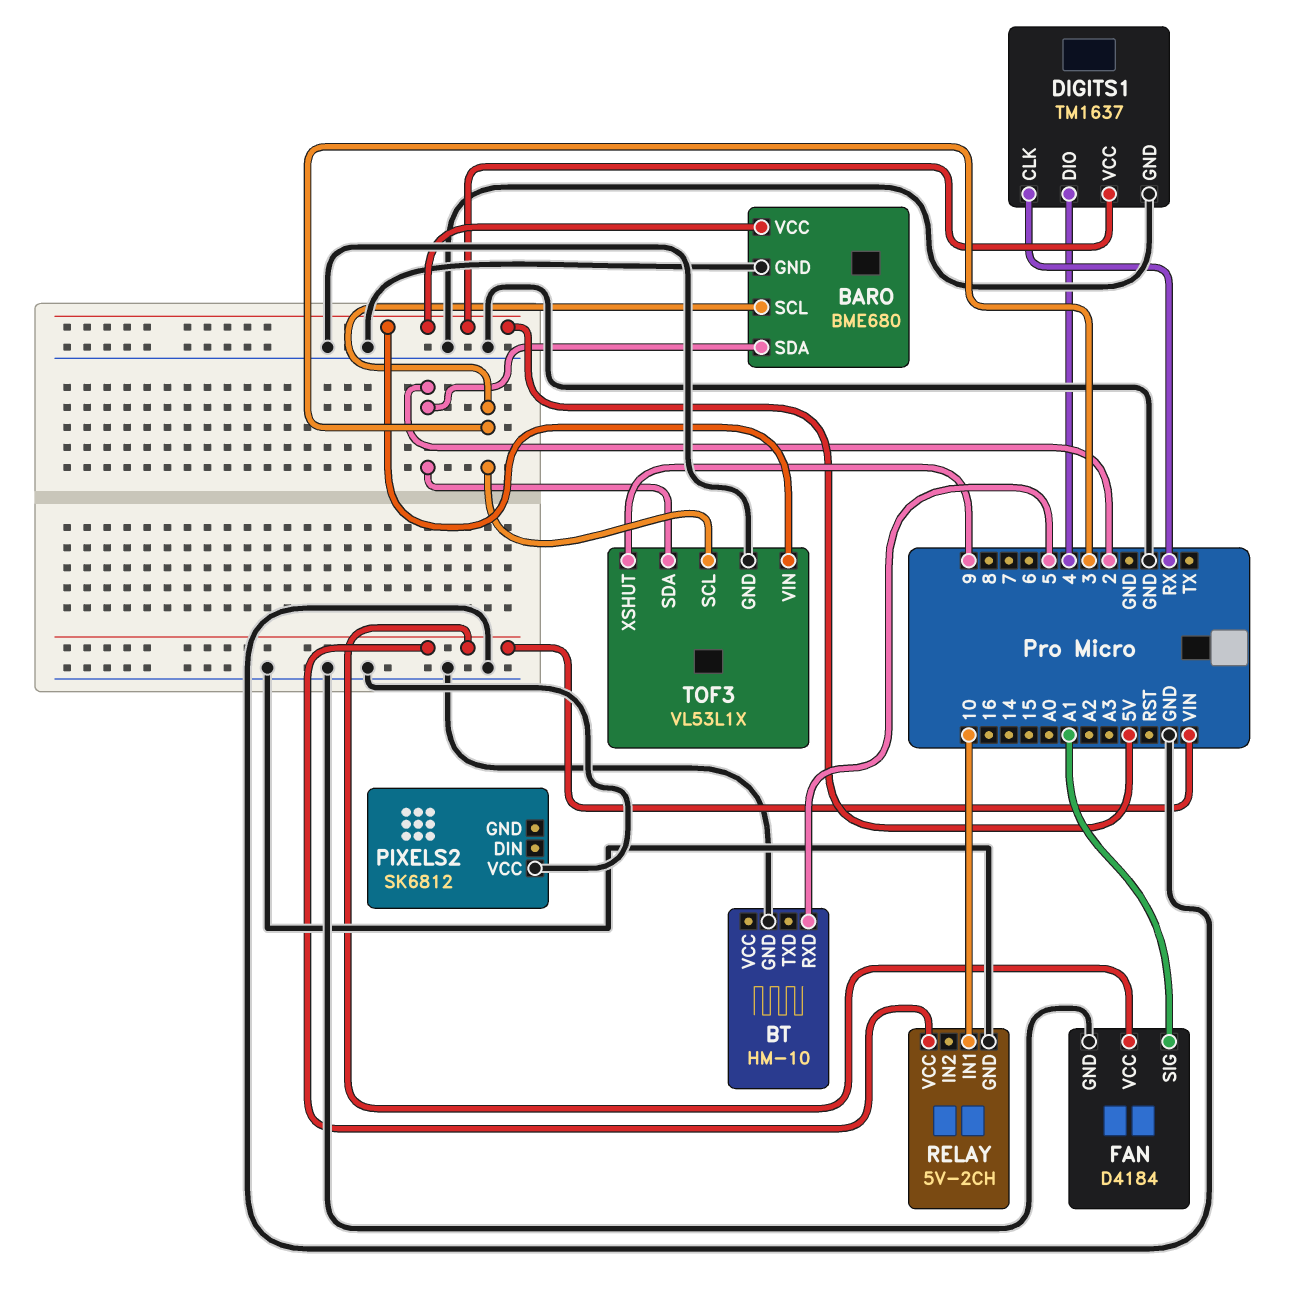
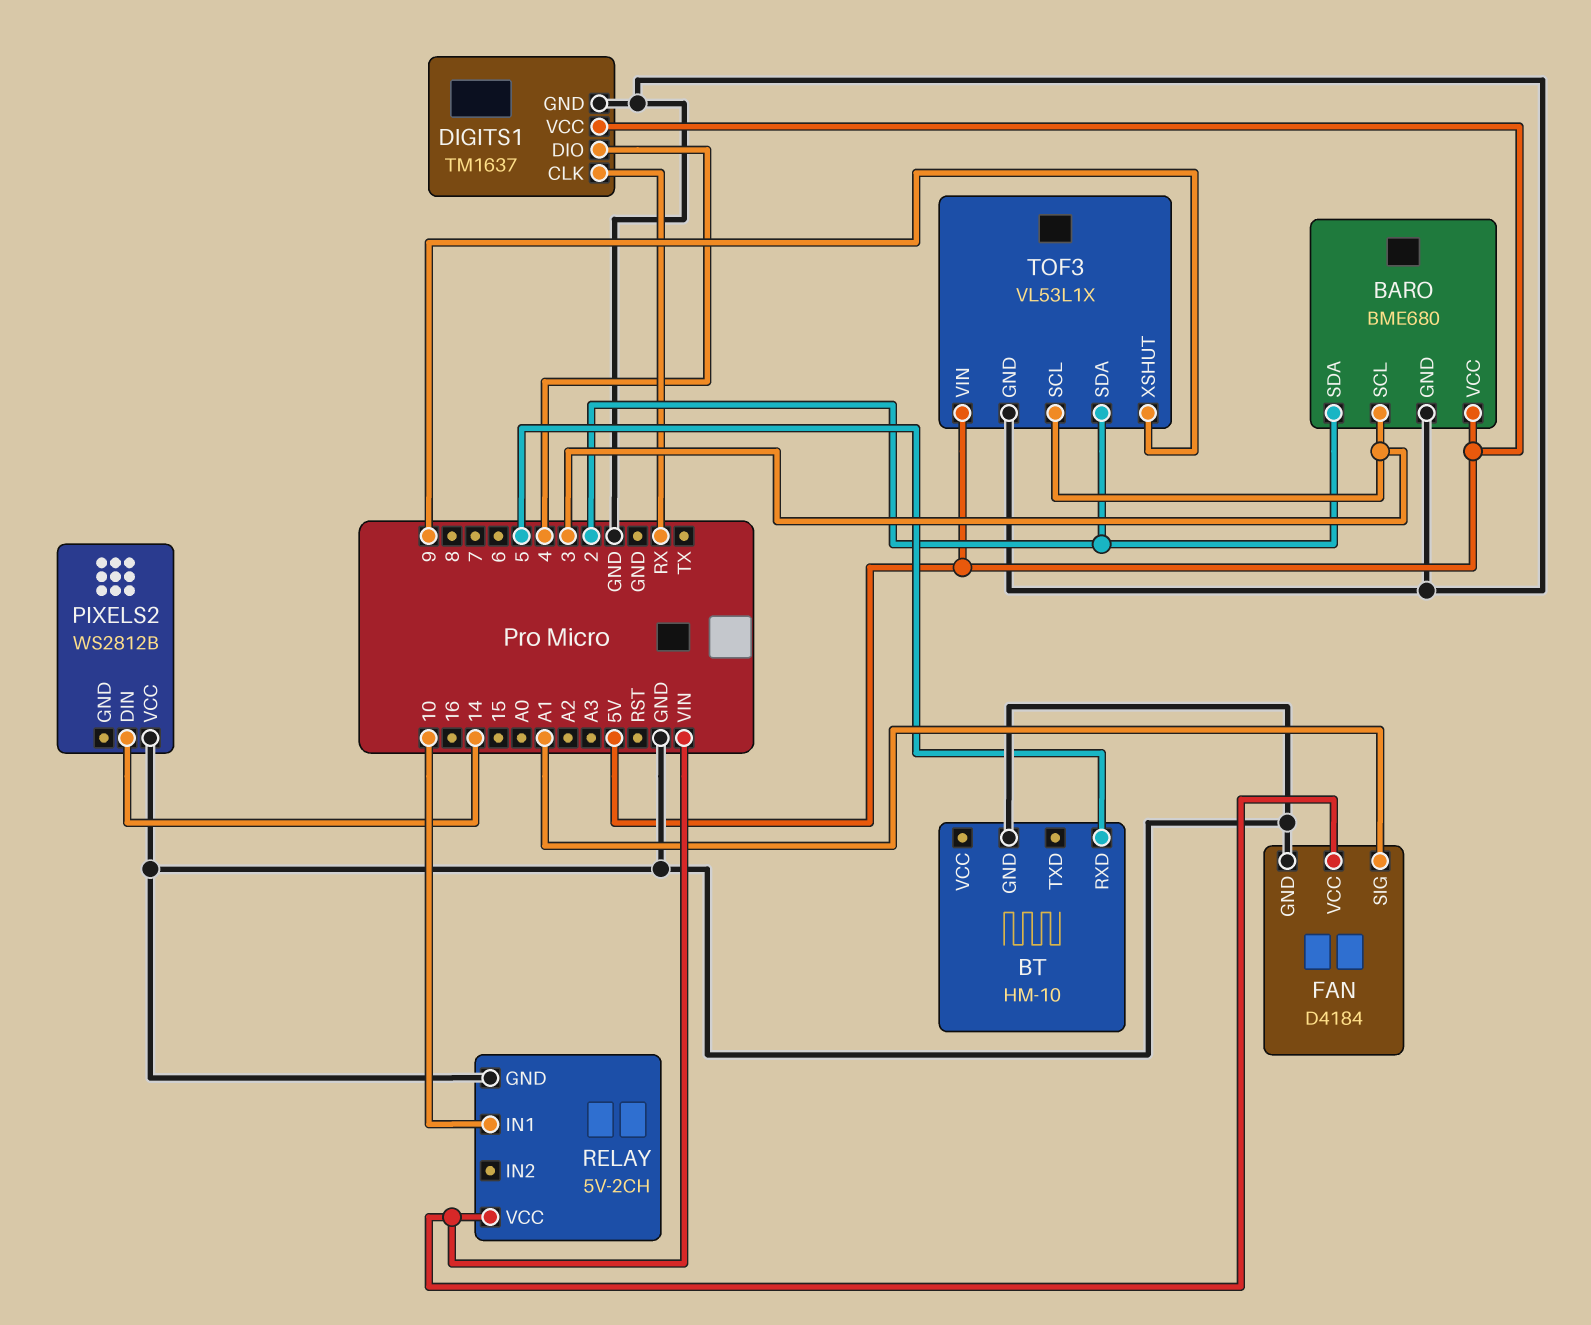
PIXELS2: SK6812 -> WS2812B
PIXELS2 pin DIN: none -> 14

